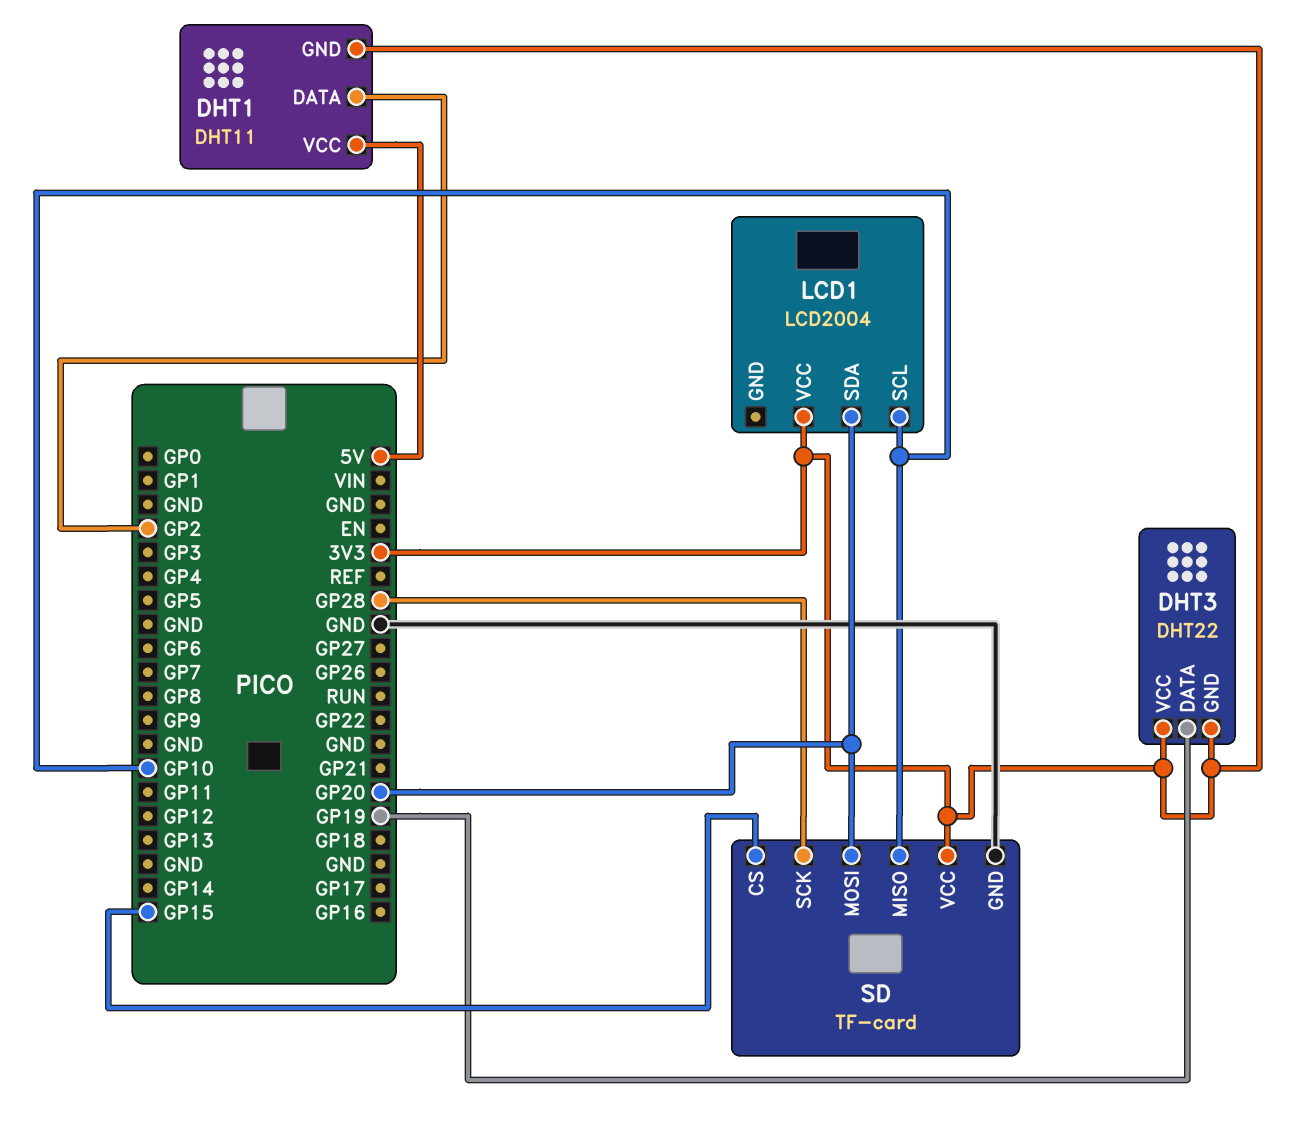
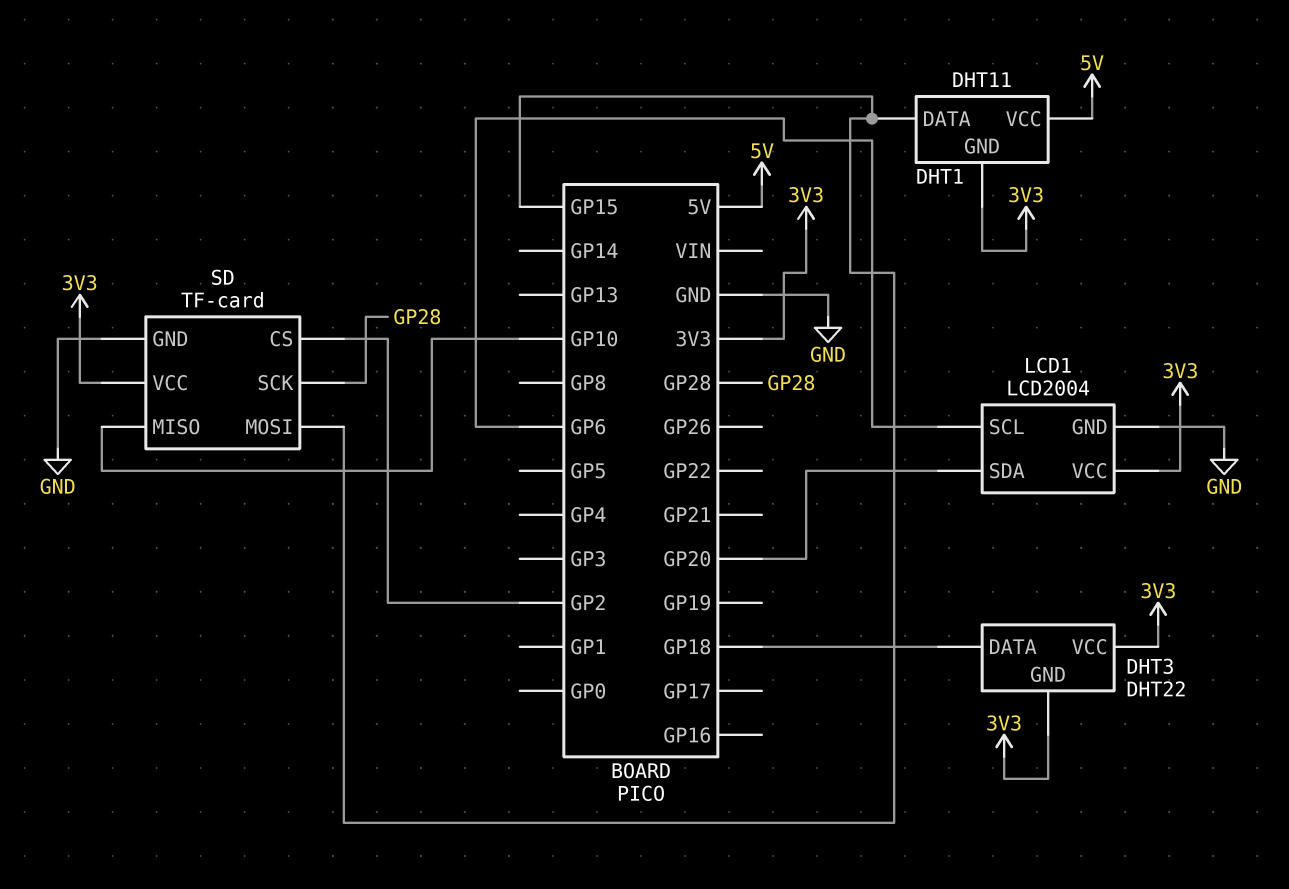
DHT1 pin DATA: GP2 -> GP15
DHT3 pin DATA: GP19 -> GP18
LCD1 pin GND: none -> GND
LCD1 pin SCL: GP10 -> GP6
SD pin CS: GP15 -> GP2
SD pin MOSI: GP20 -> GP15

